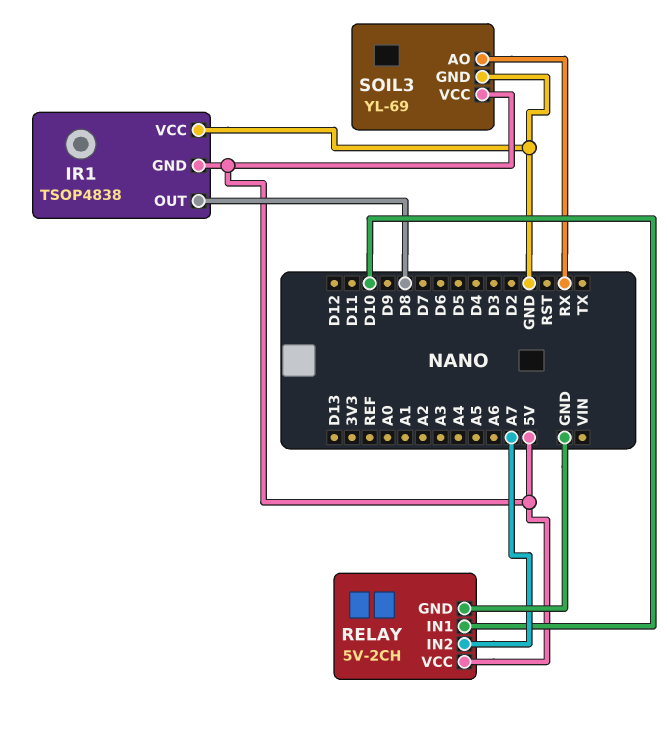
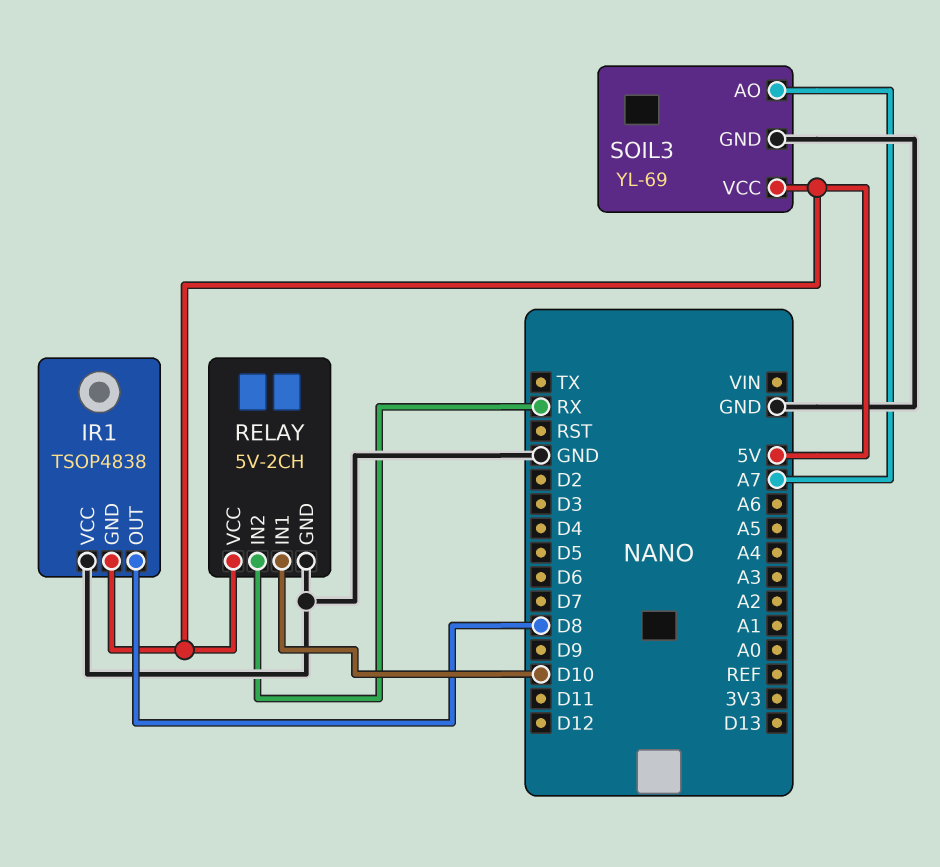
RELAY pin IN2: A7 -> RX
SOIL3 pin AO: RX -> A7

